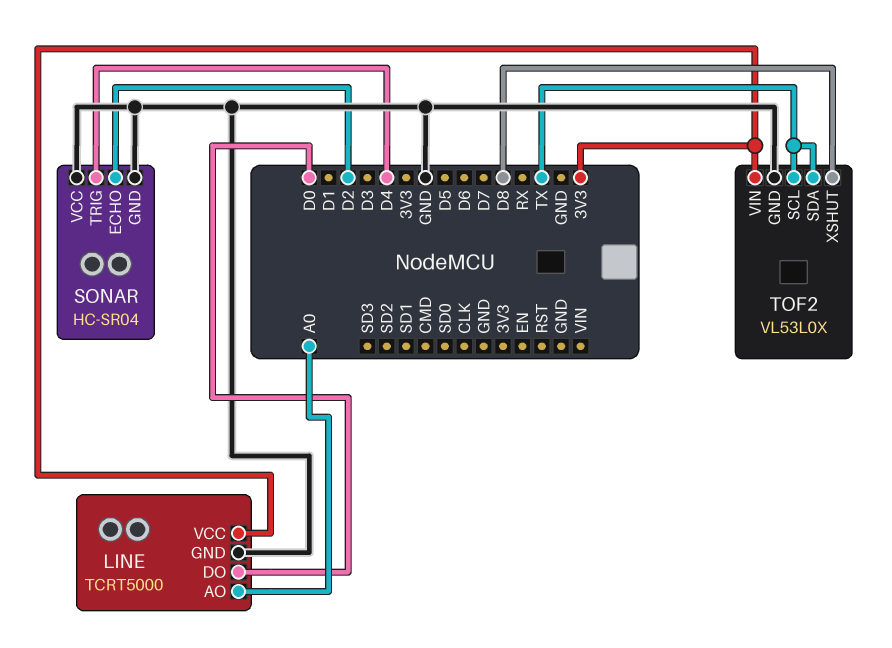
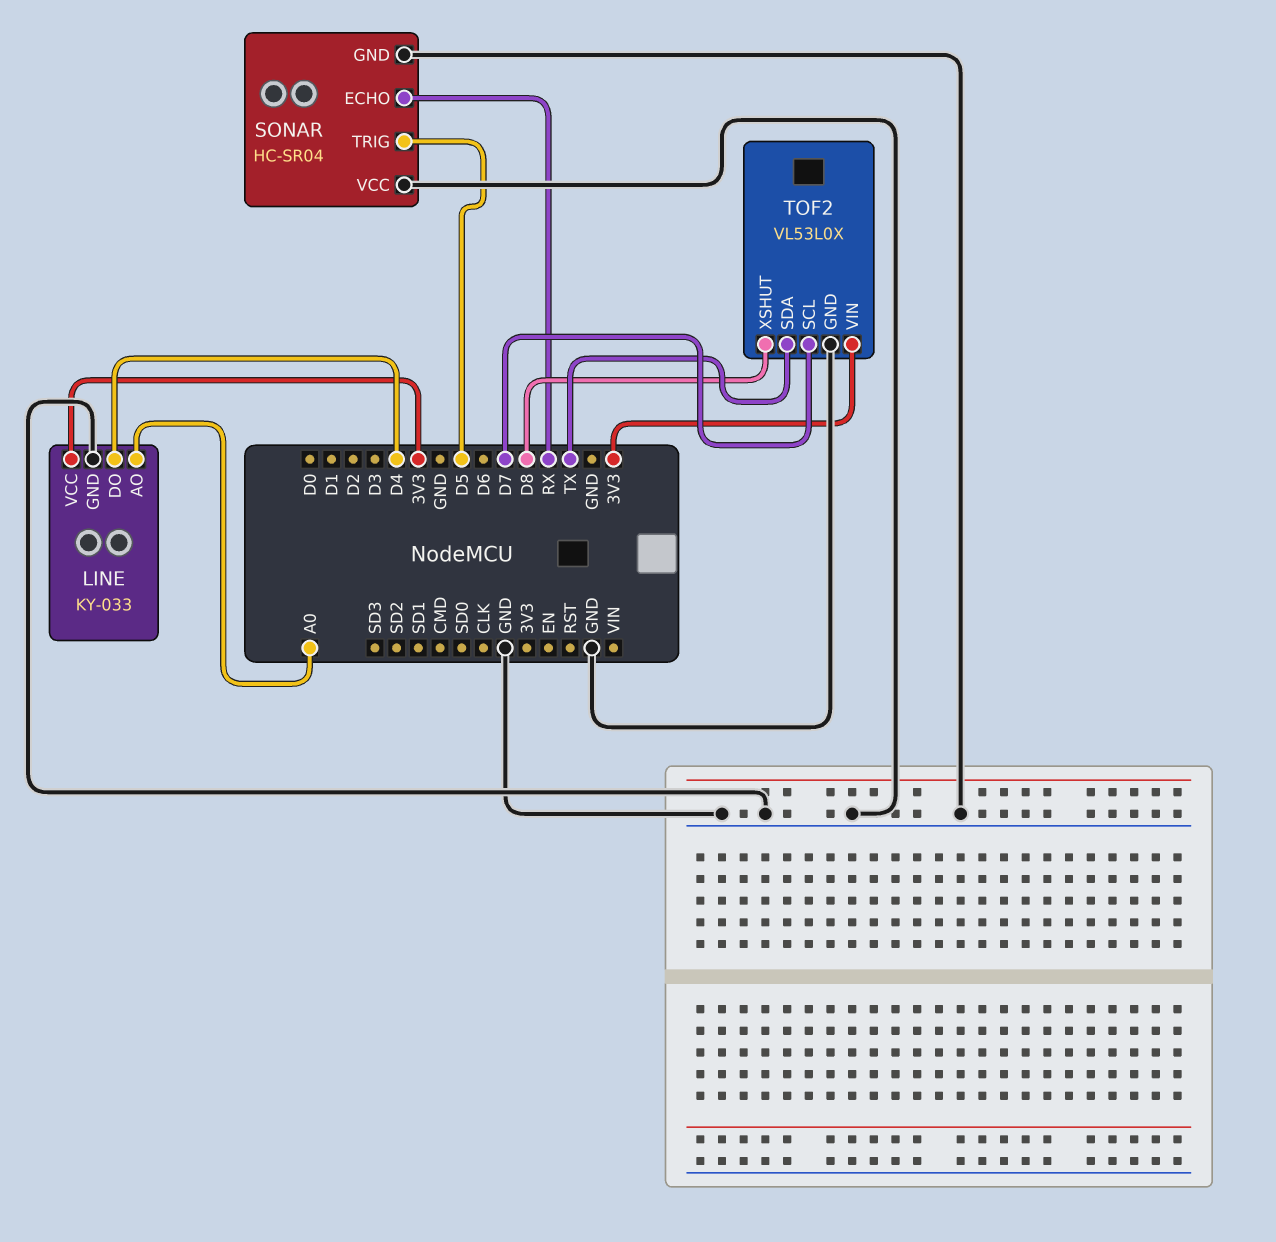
LINE: TCRT5000 -> KY-033
LINE pin DO: D0 -> D4
SONAR pin ECHO: D2 -> RX
SONAR pin TRIG: D4 -> D5
TOF2 pin SCL: TX -> D7

